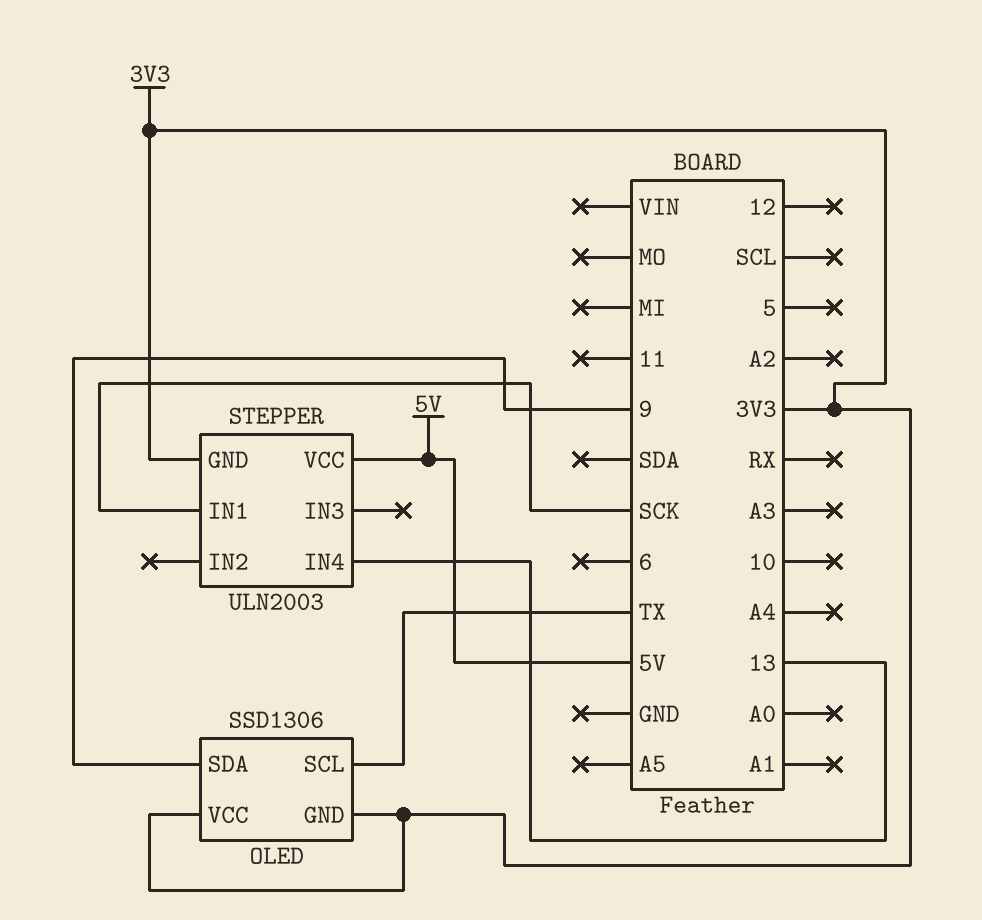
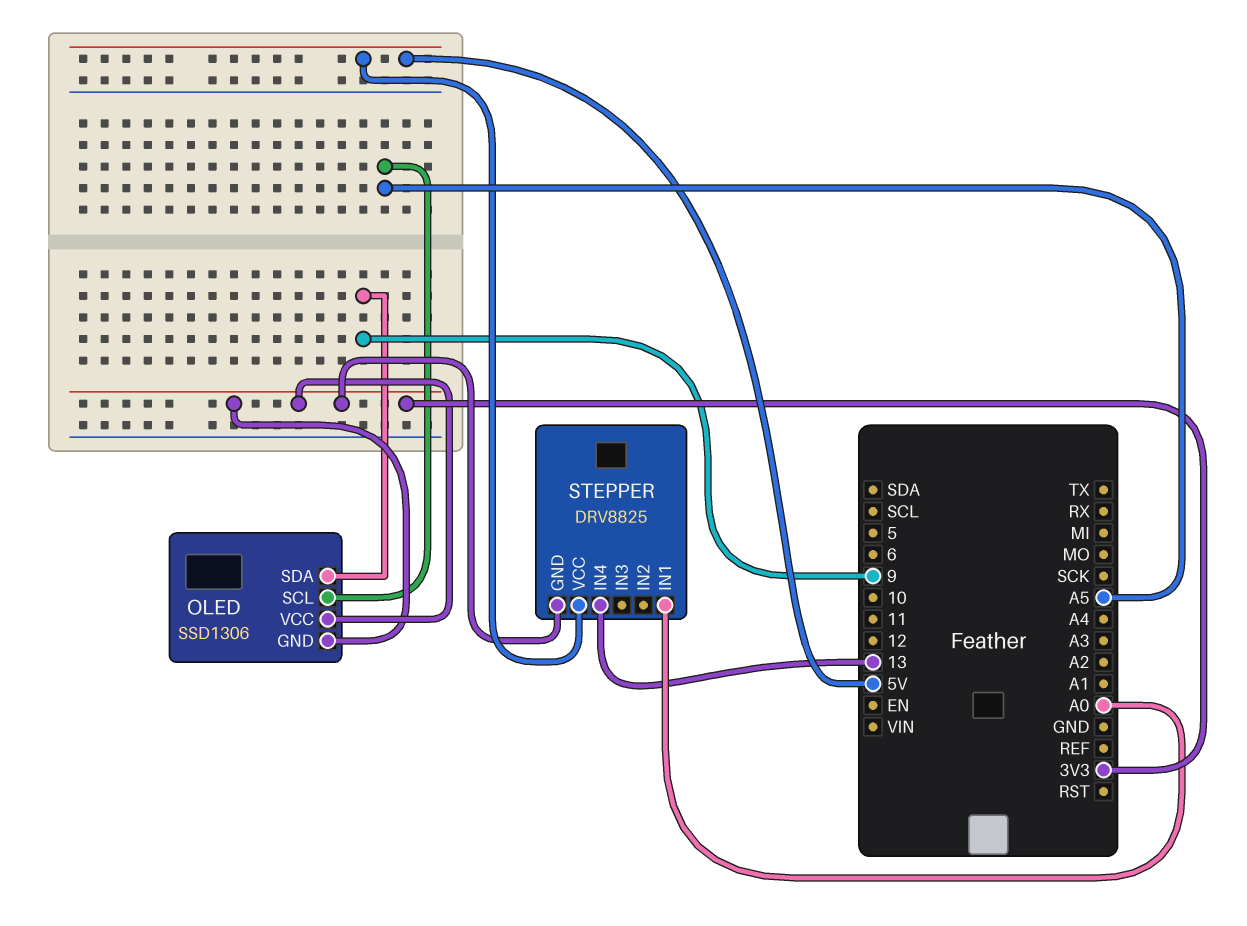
OLED pin SCL: TX -> A5
STEPPER: ULN2003 -> DRV8825
STEPPER pin IN1: SCK -> A0

